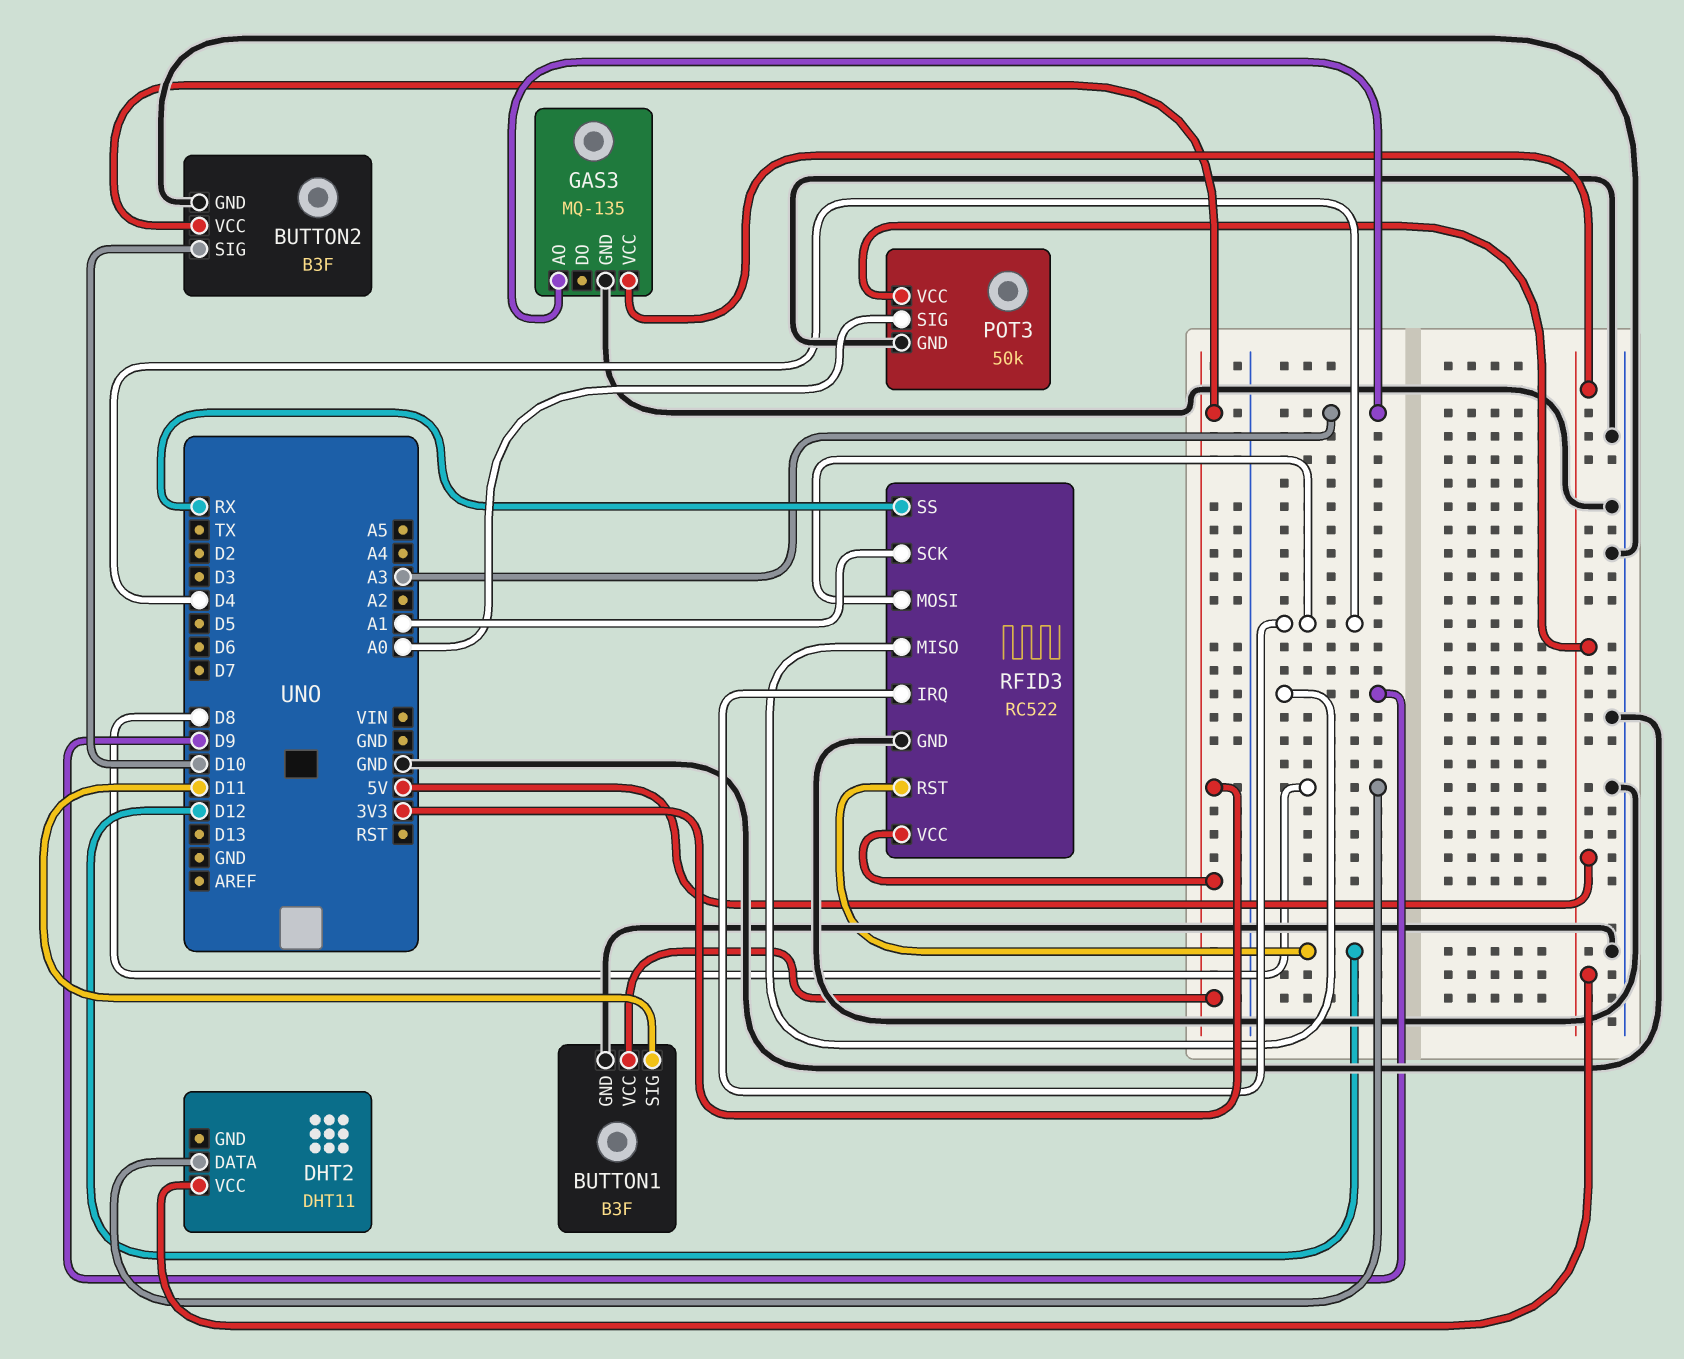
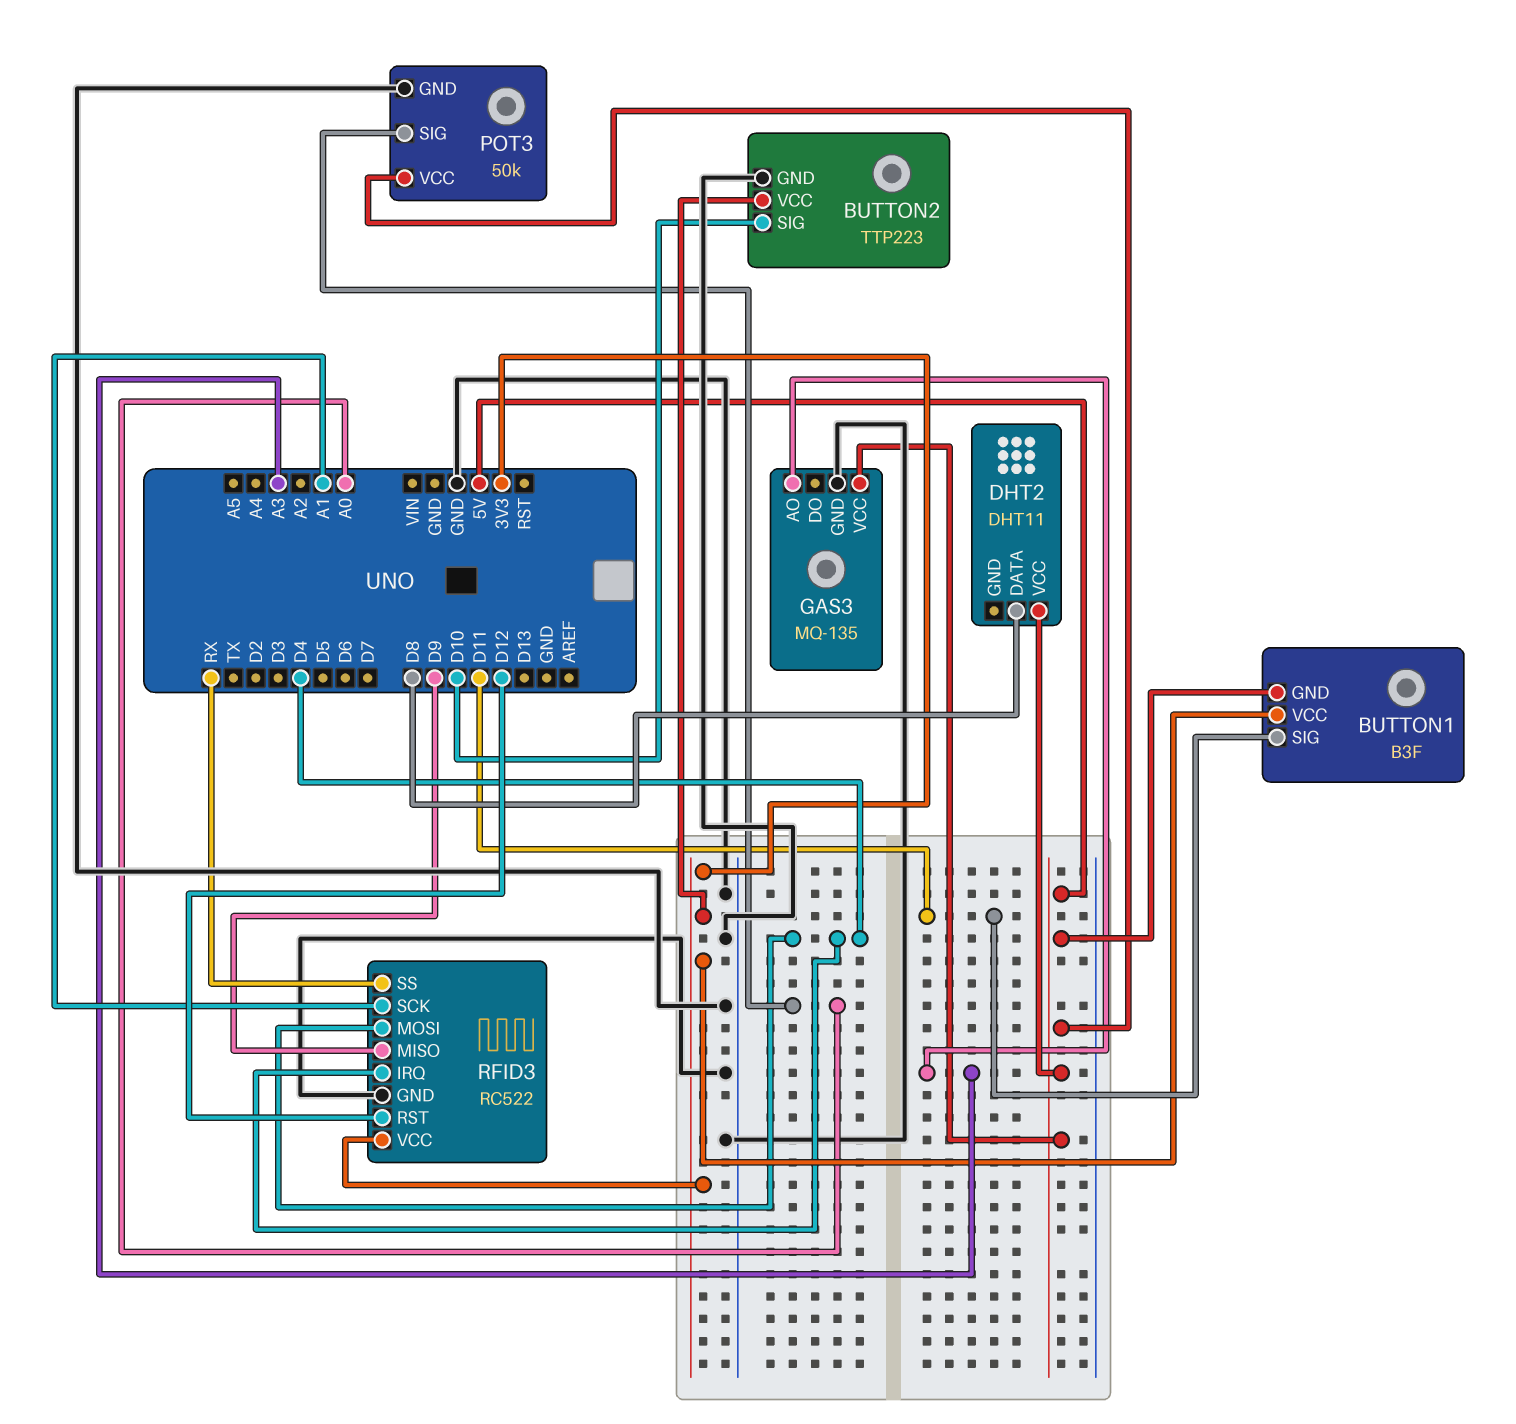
BUTTON1 pin GND: GND -> 5V
BUTTON2: B3F -> TTP223

